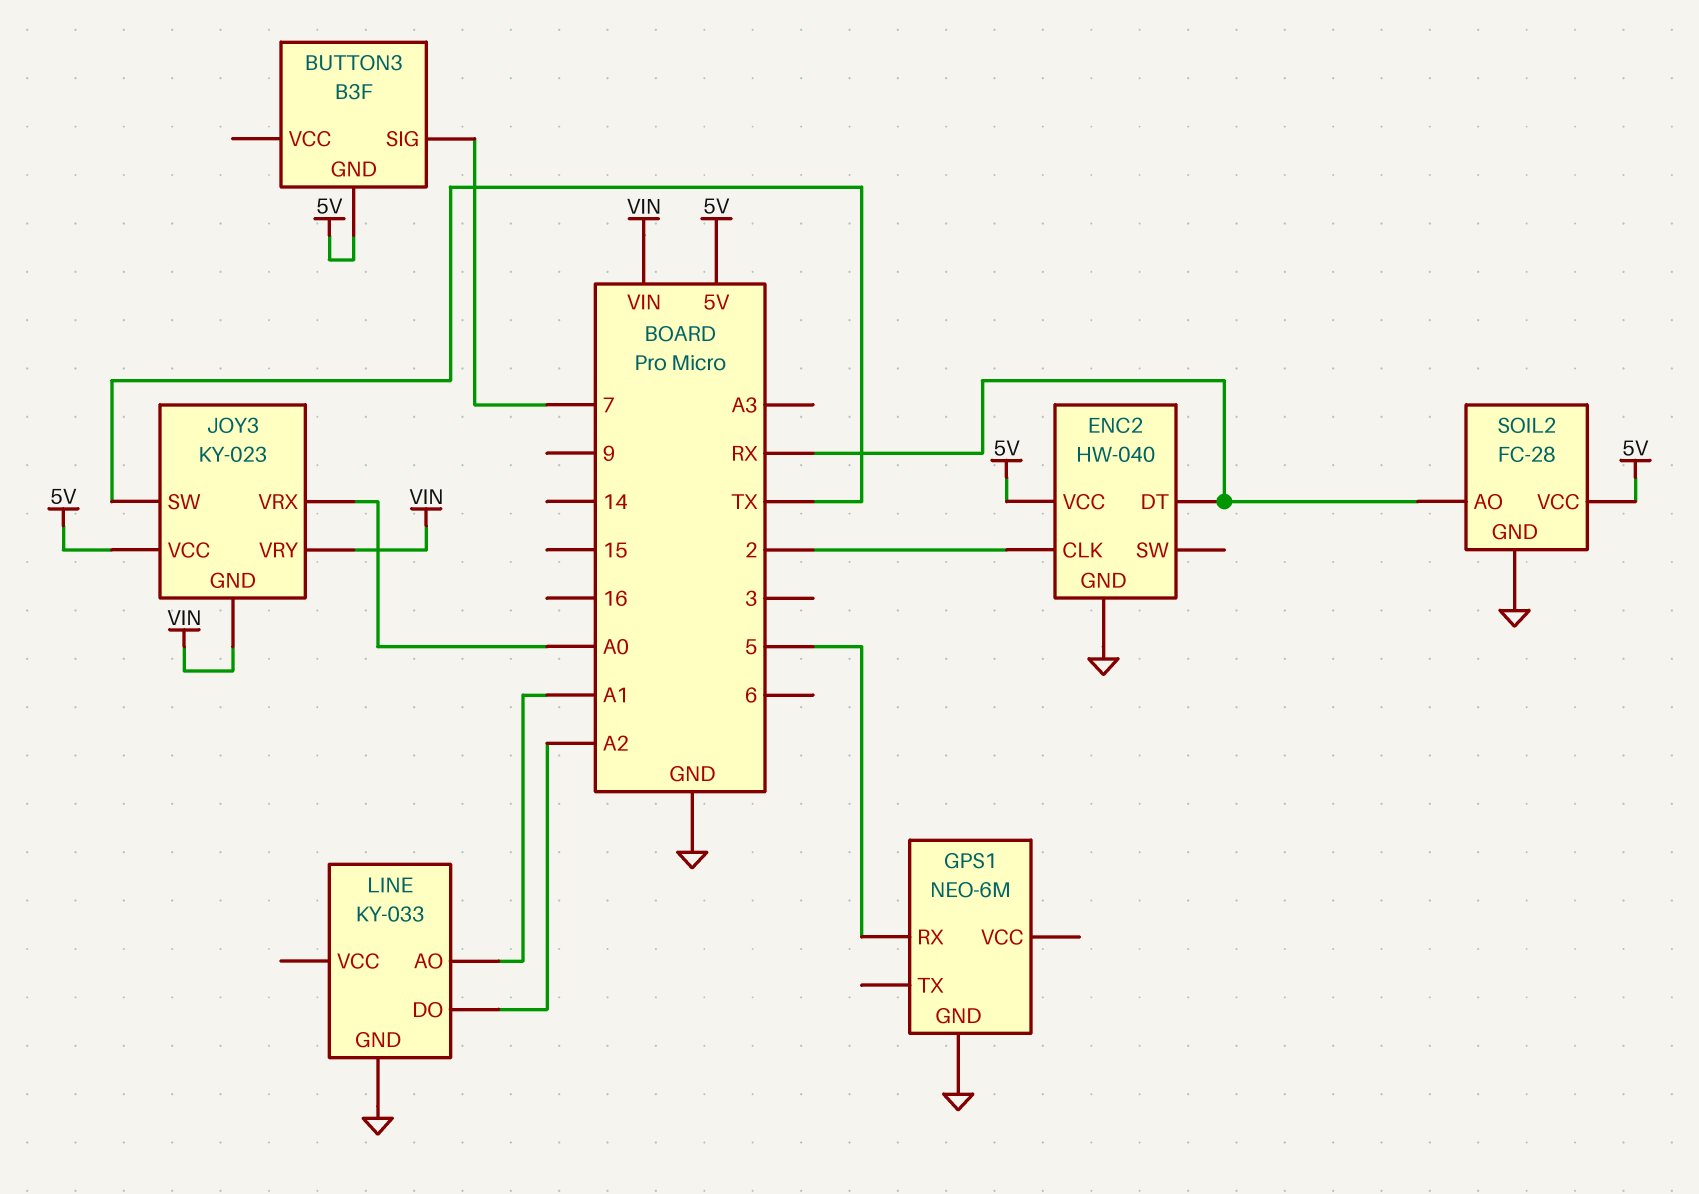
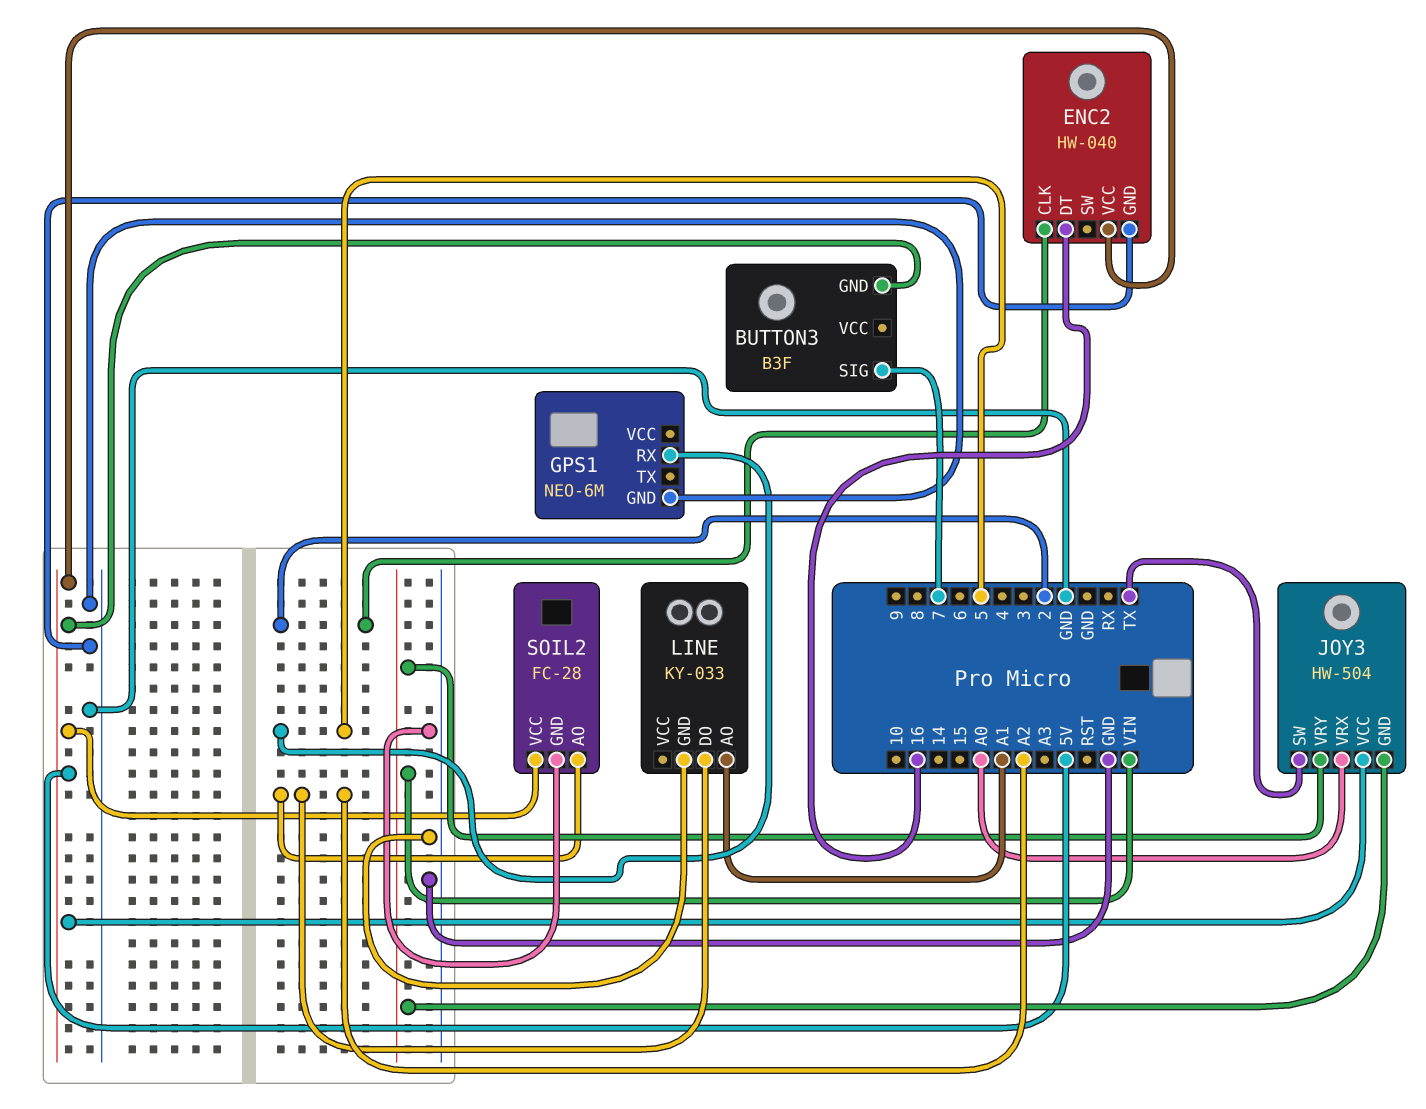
ENC2 pin DT: RX -> 16
JOY3: KY-023 -> HW-504
SOIL2 pin AO: RX -> A2

